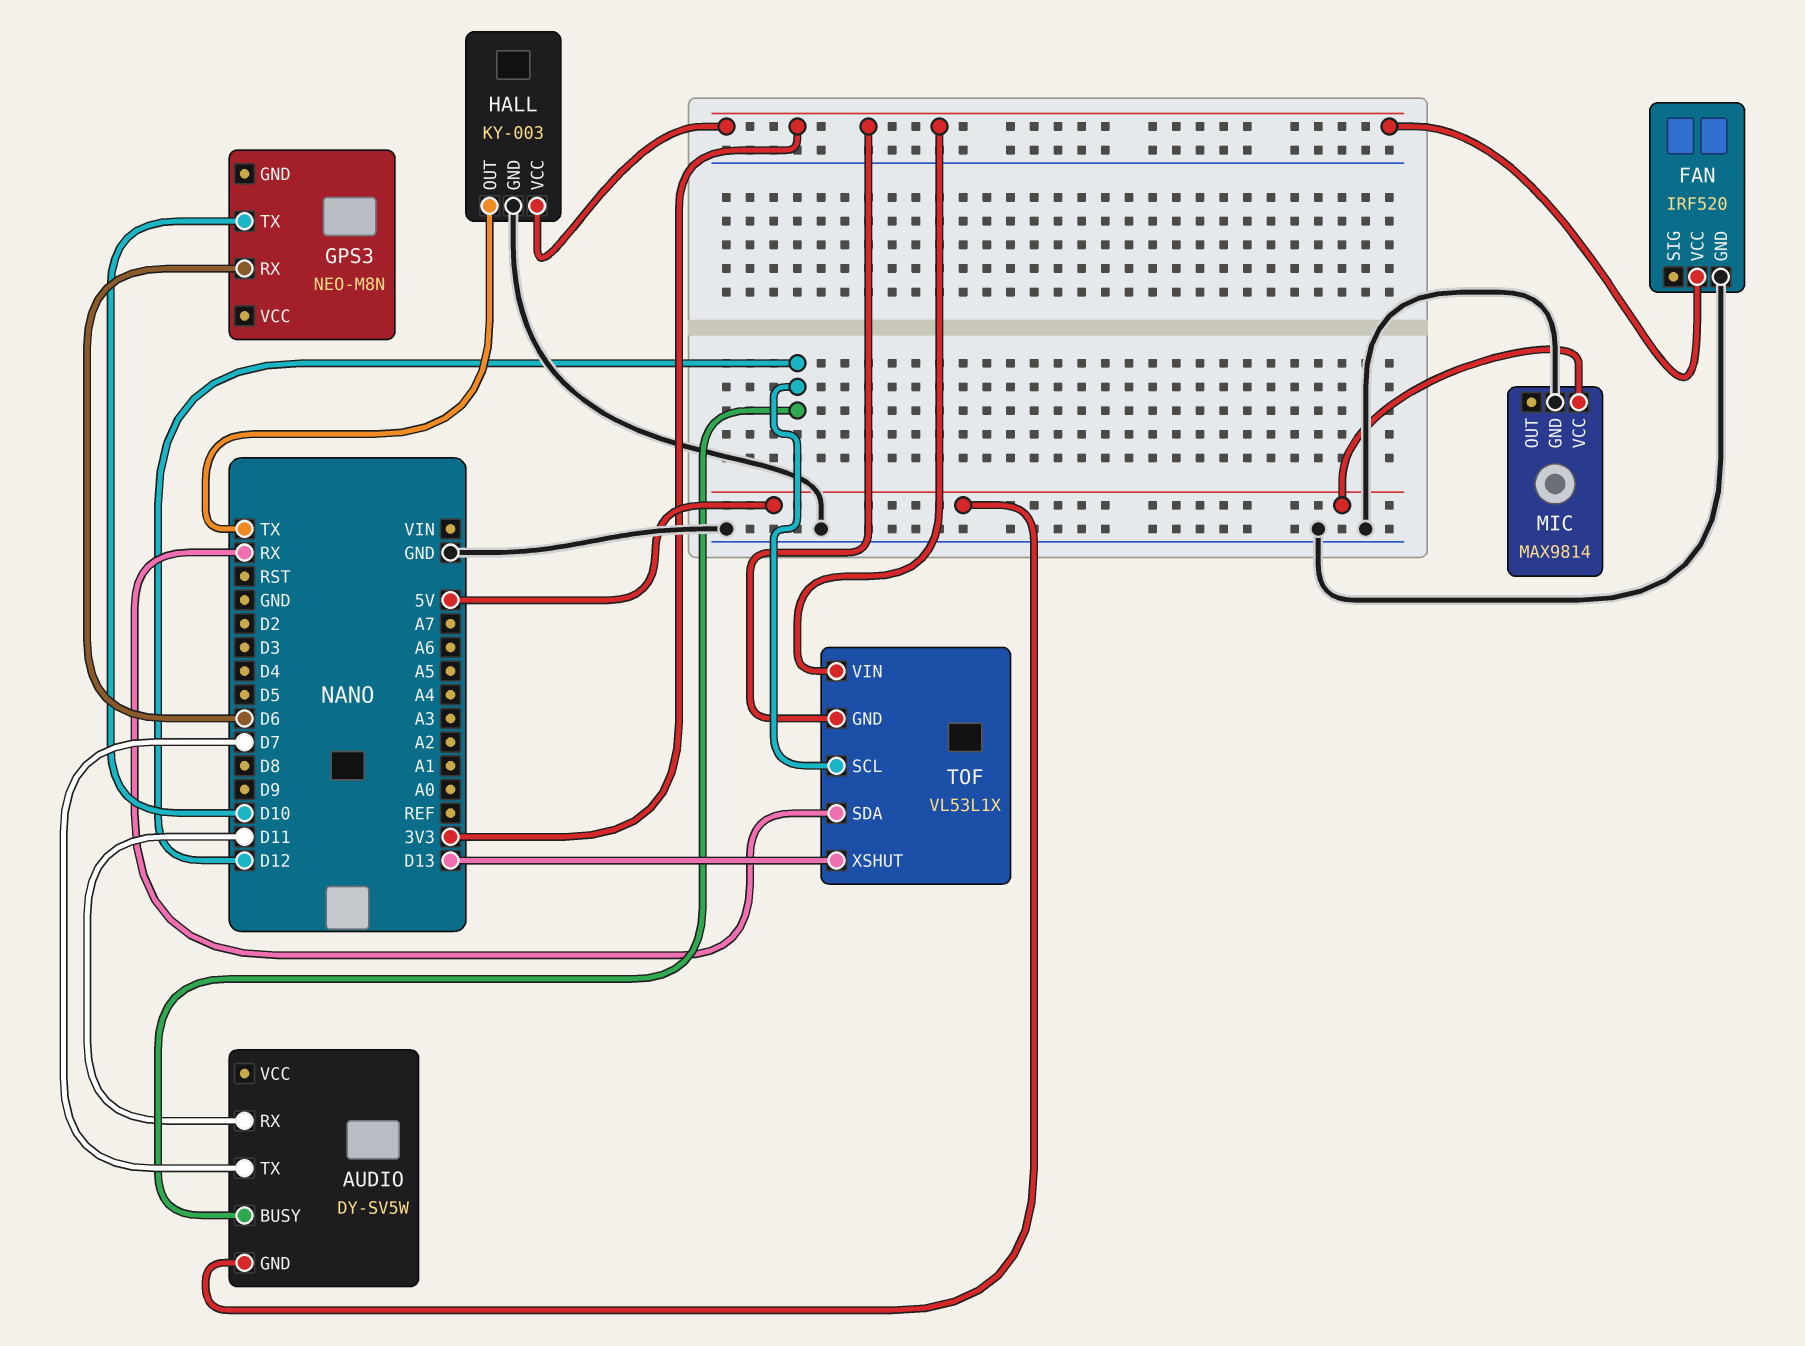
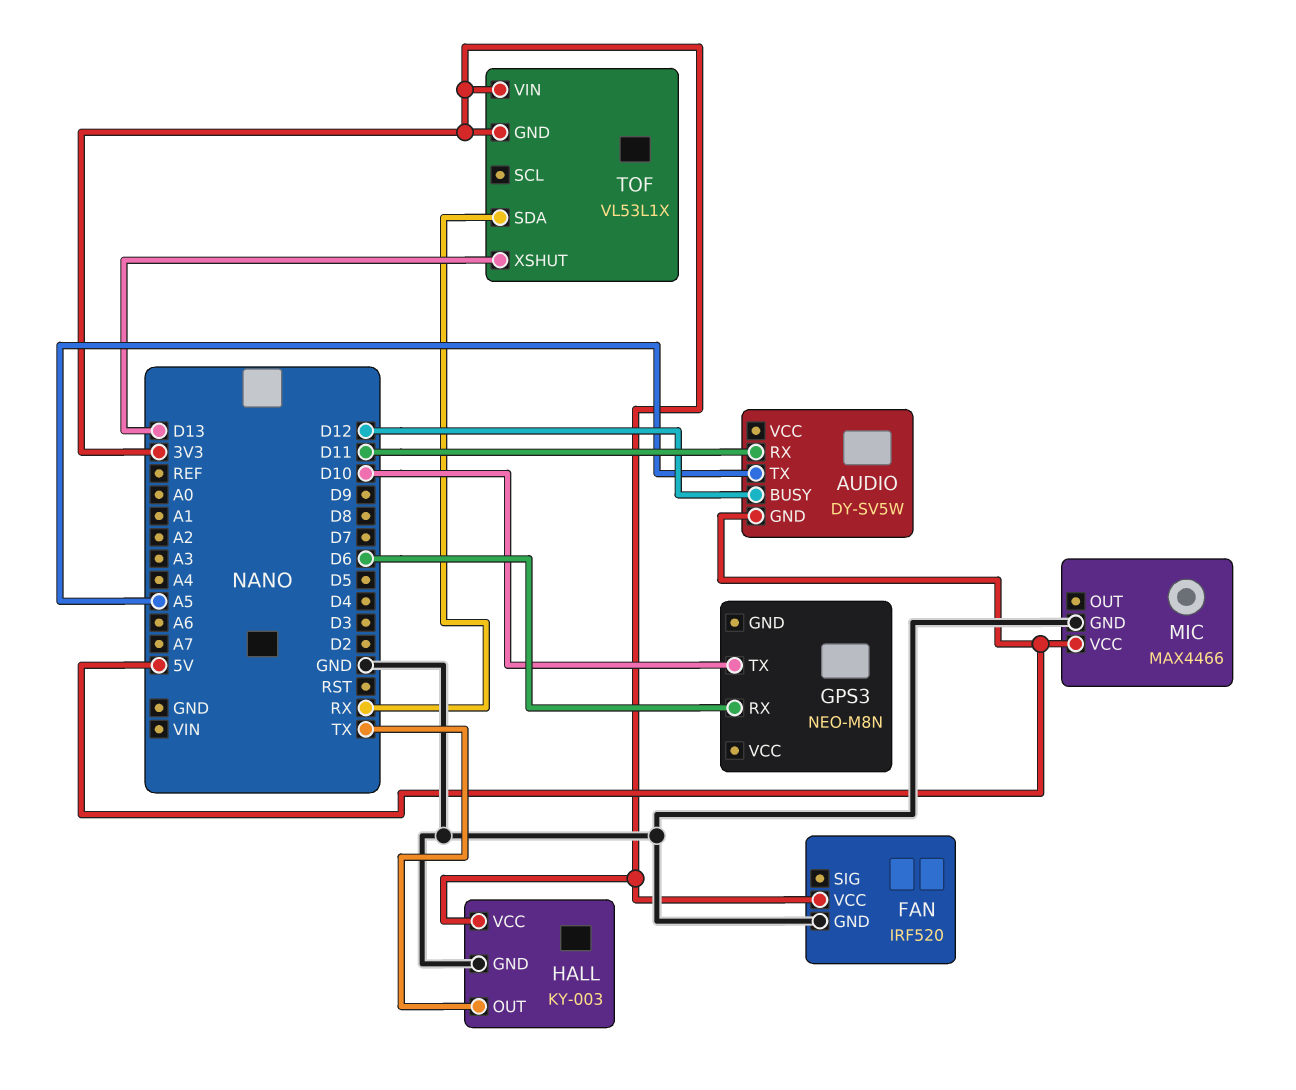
AUDIO pin TX: D7 -> A5
MIC: MAX9814 -> MAX4466
TOF pin SCL: D12 -> none

